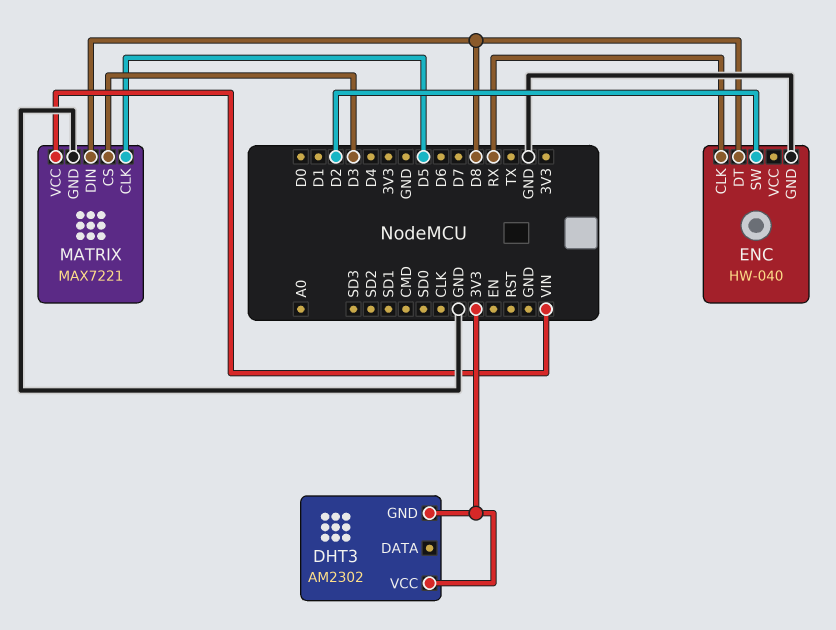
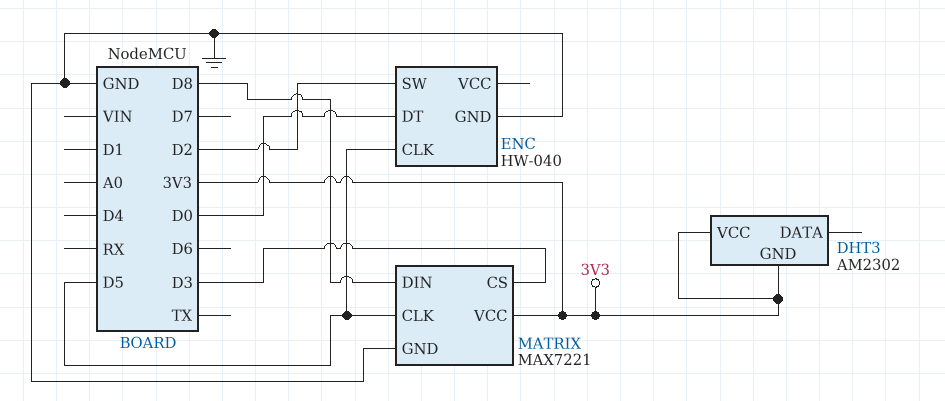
ENC pin CLK: RX -> D5
ENC pin DT: D8 -> D0
MATRIX pin VCC: VIN -> 3V3

